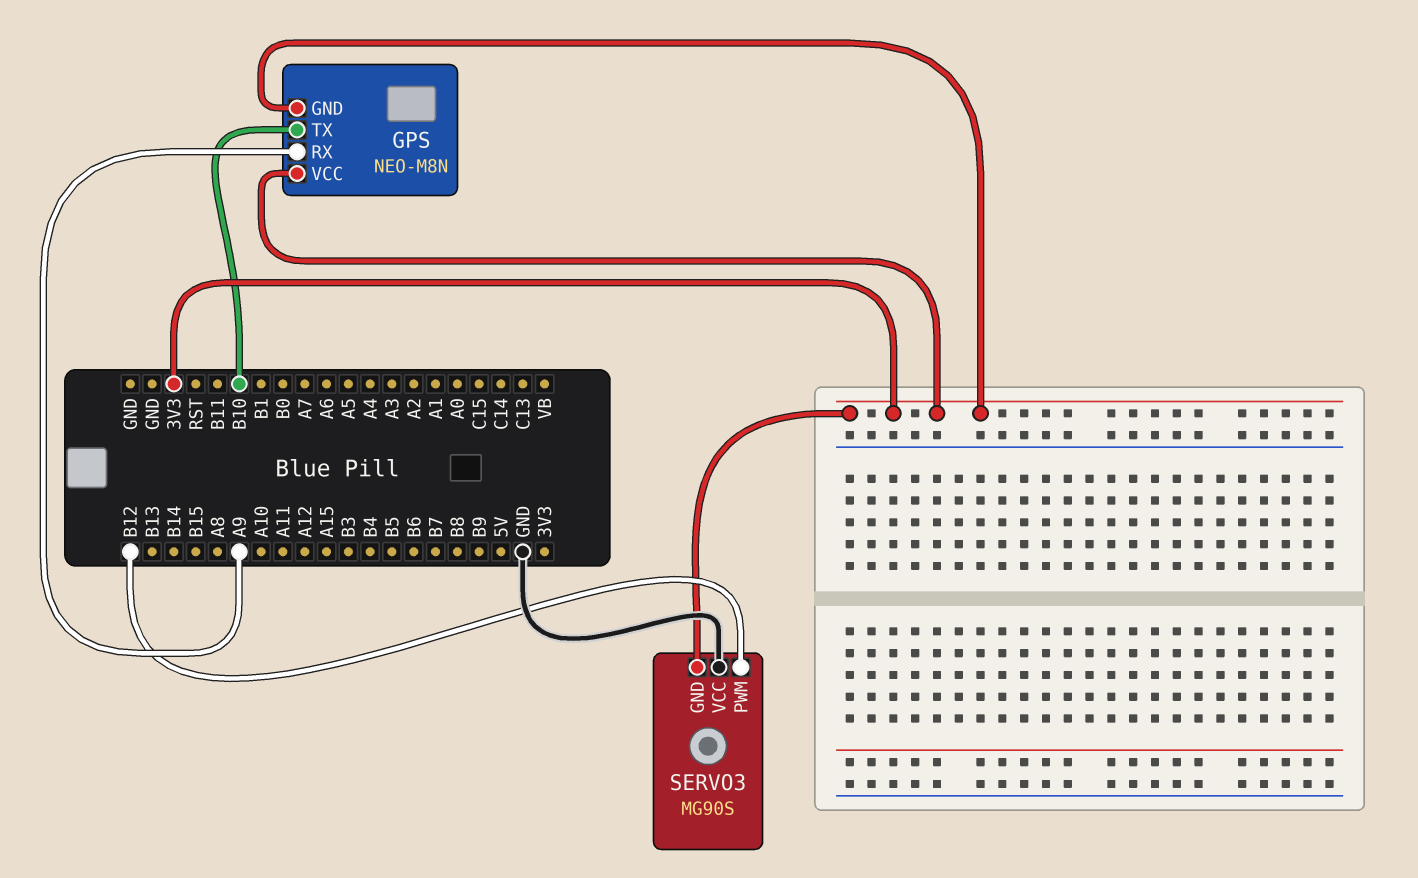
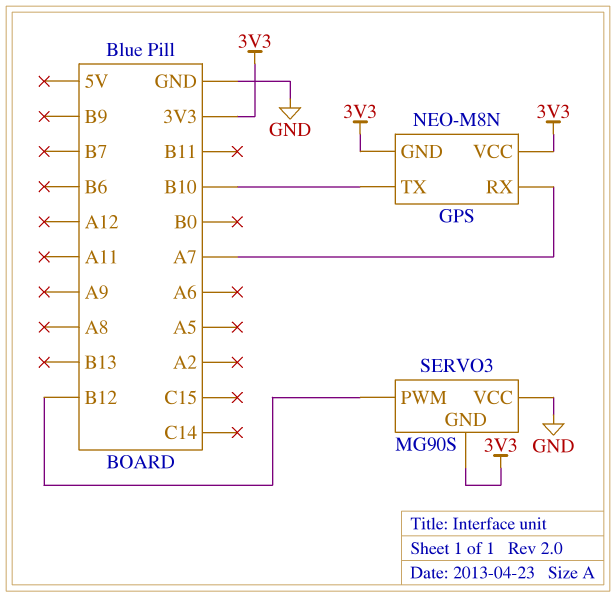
GPS pin RX: A9 -> A7

